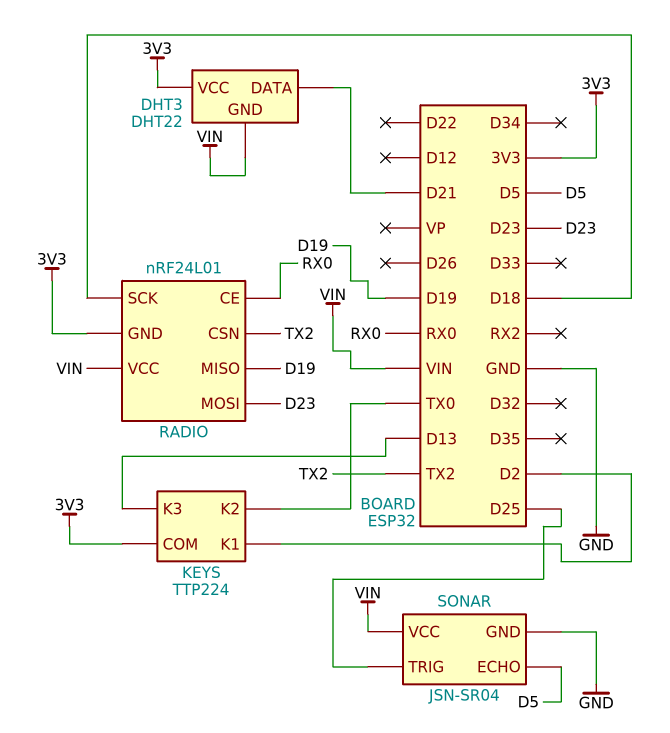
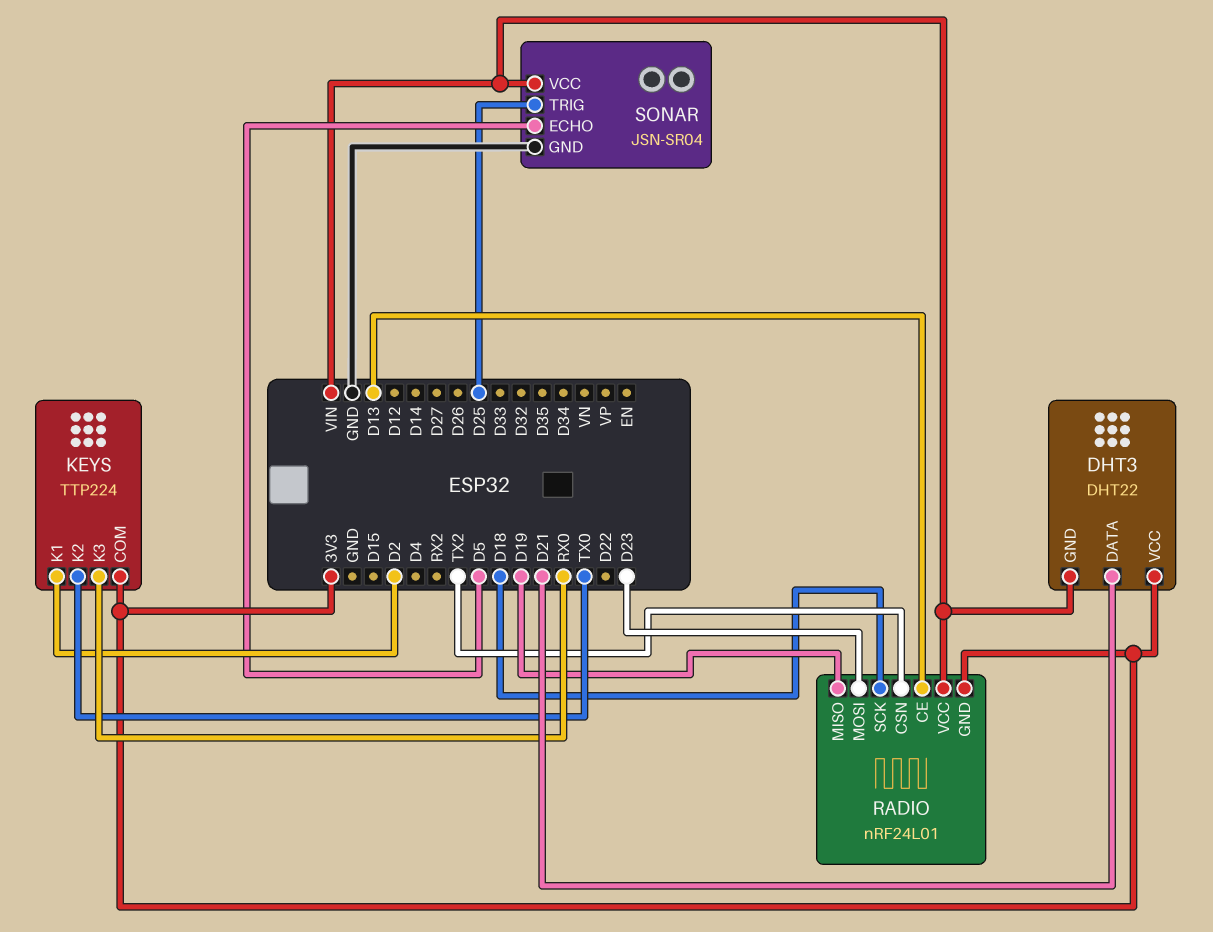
KEYS pin K3: D13 -> RX0
RADIO pin CE: RX0 -> D13

